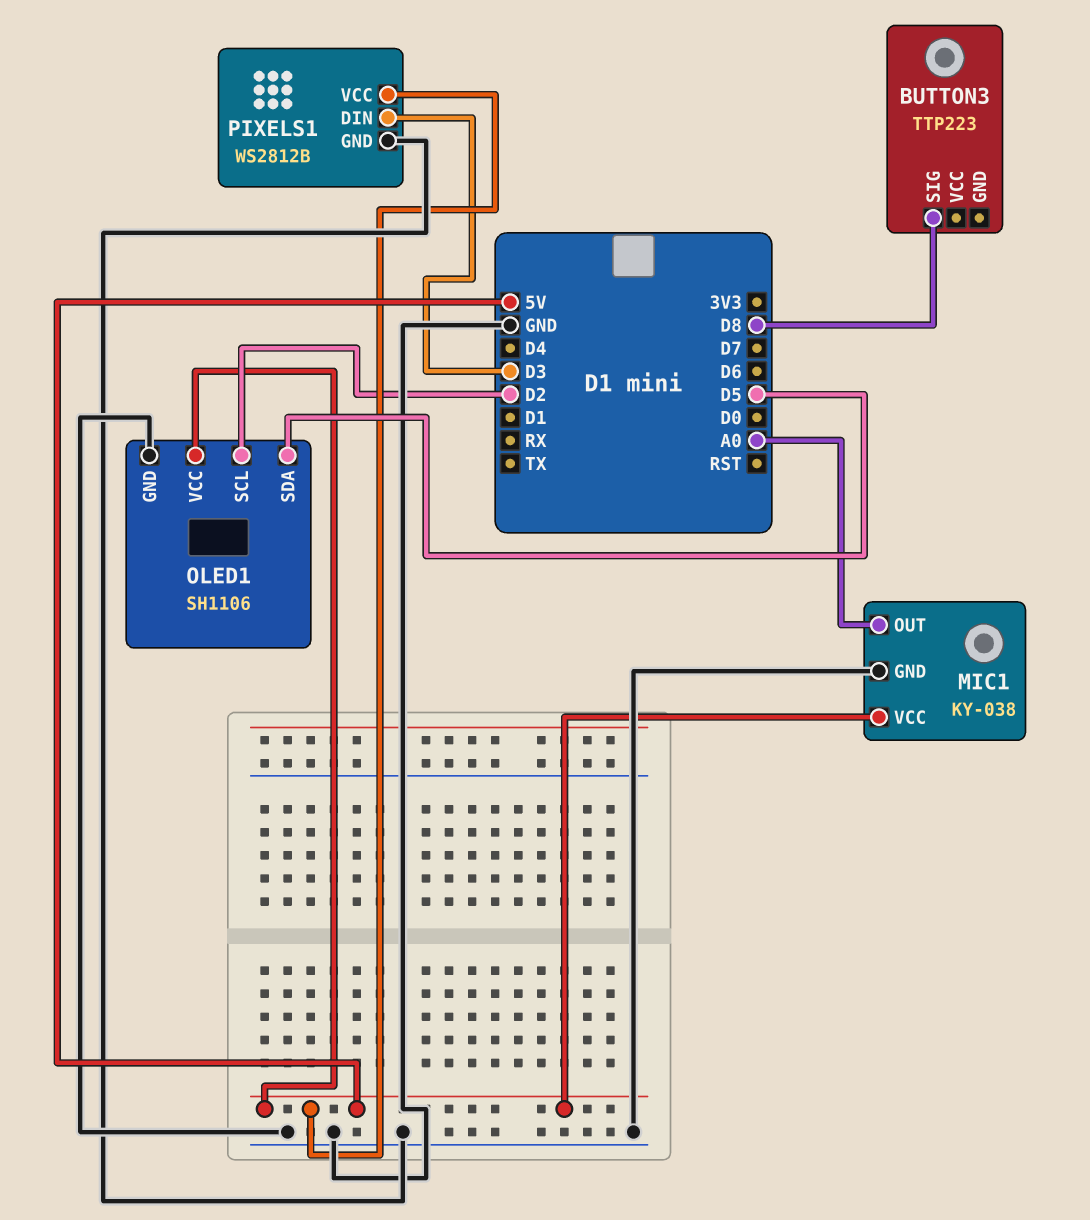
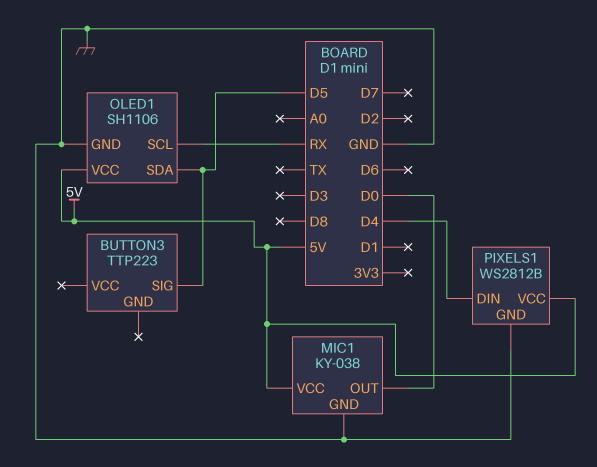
BUTTON3 pin SIG: D8 -> D5
MIC1 pin OUT: A0 -> D0
OLED1 pin SCL: D2 -> RX
PIXELS1 pin DIN: D3 -> D4

